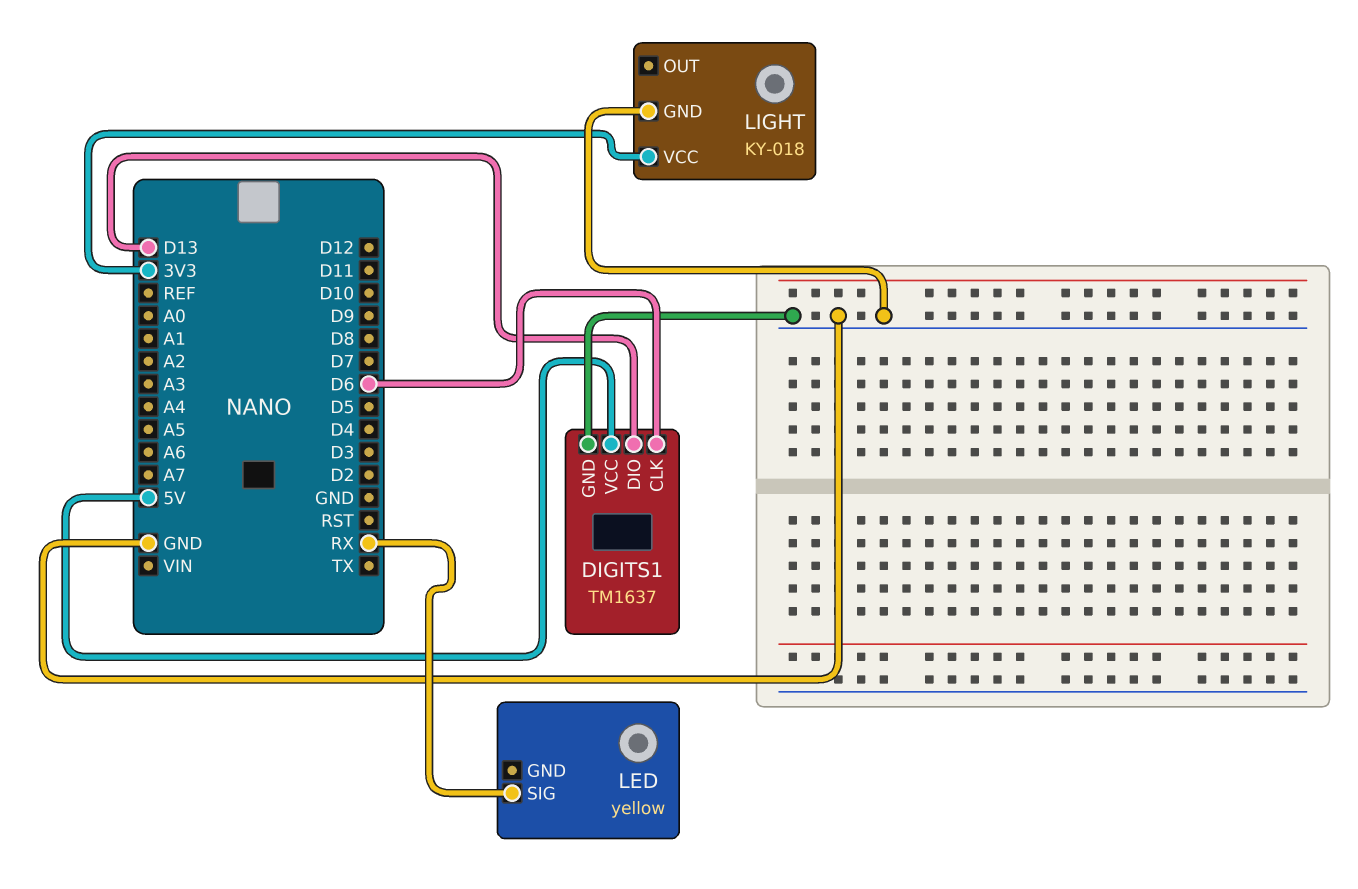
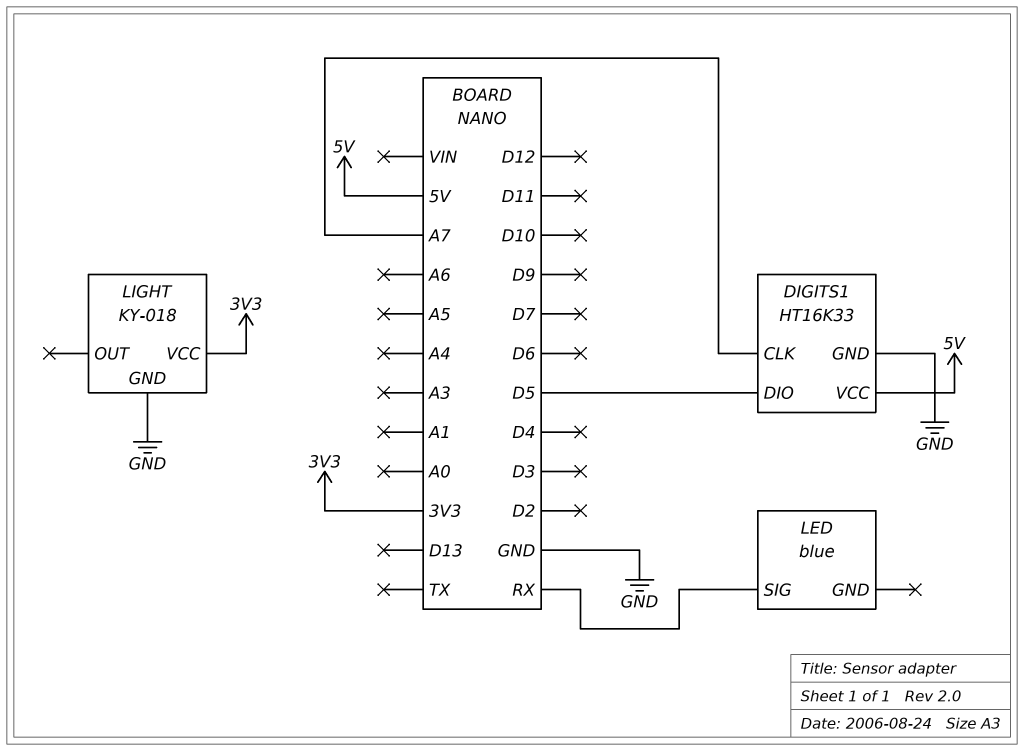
DIGITS1: TM1637 -> HT16K33
DIGITS1 pin CLK: D6 -> A7
DIGITS1 pin DIO: D13 -> D5
LED: yellow -> blue

